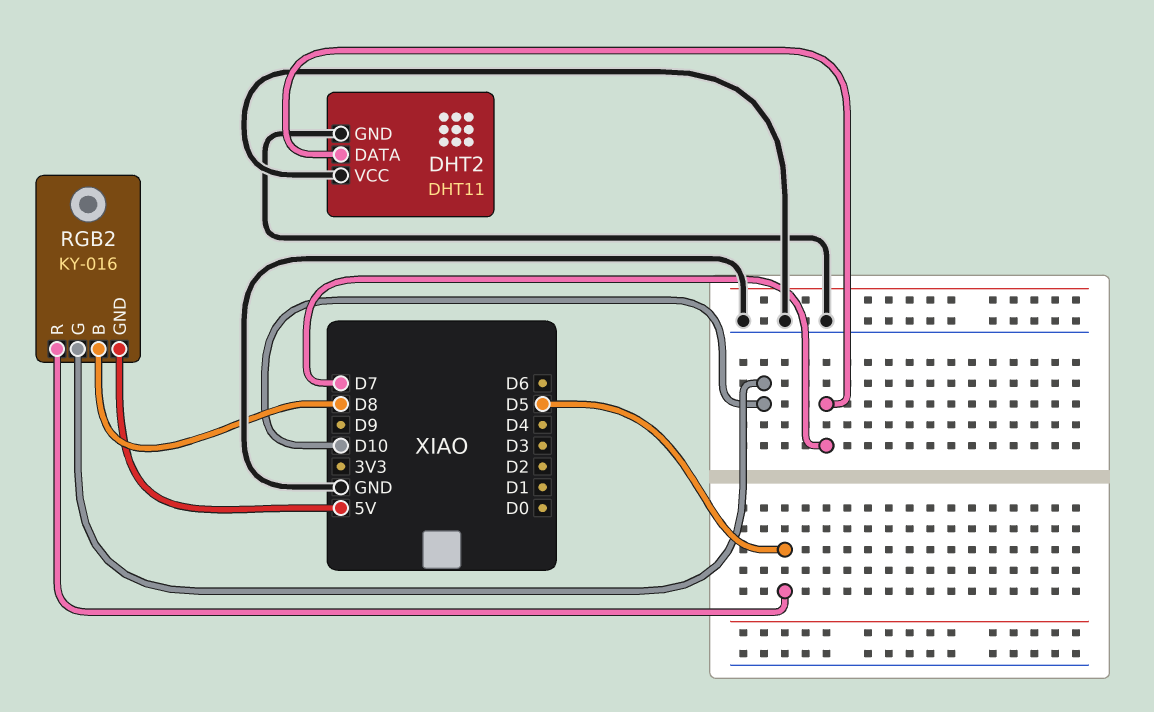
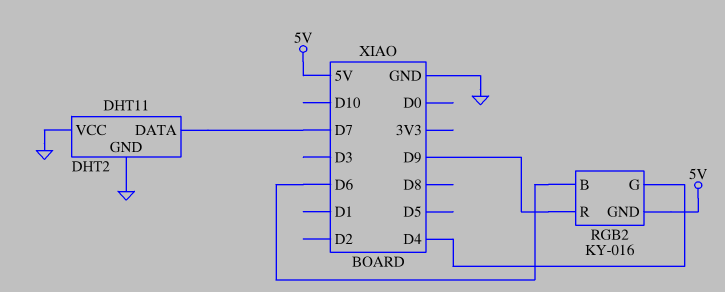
RGB2 pin B: D8 -> D6
RGB2 pin G: D10 -> D4
RGB2 pin R: D5 -> D9

